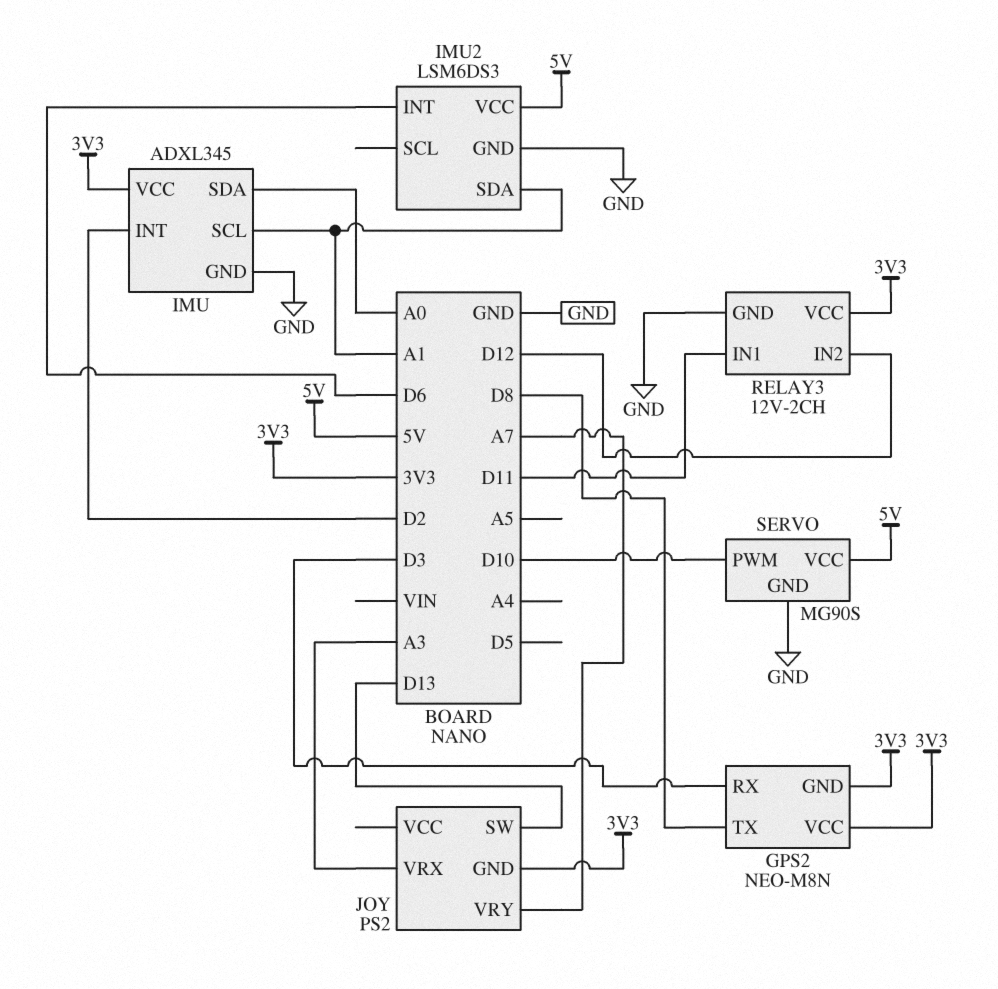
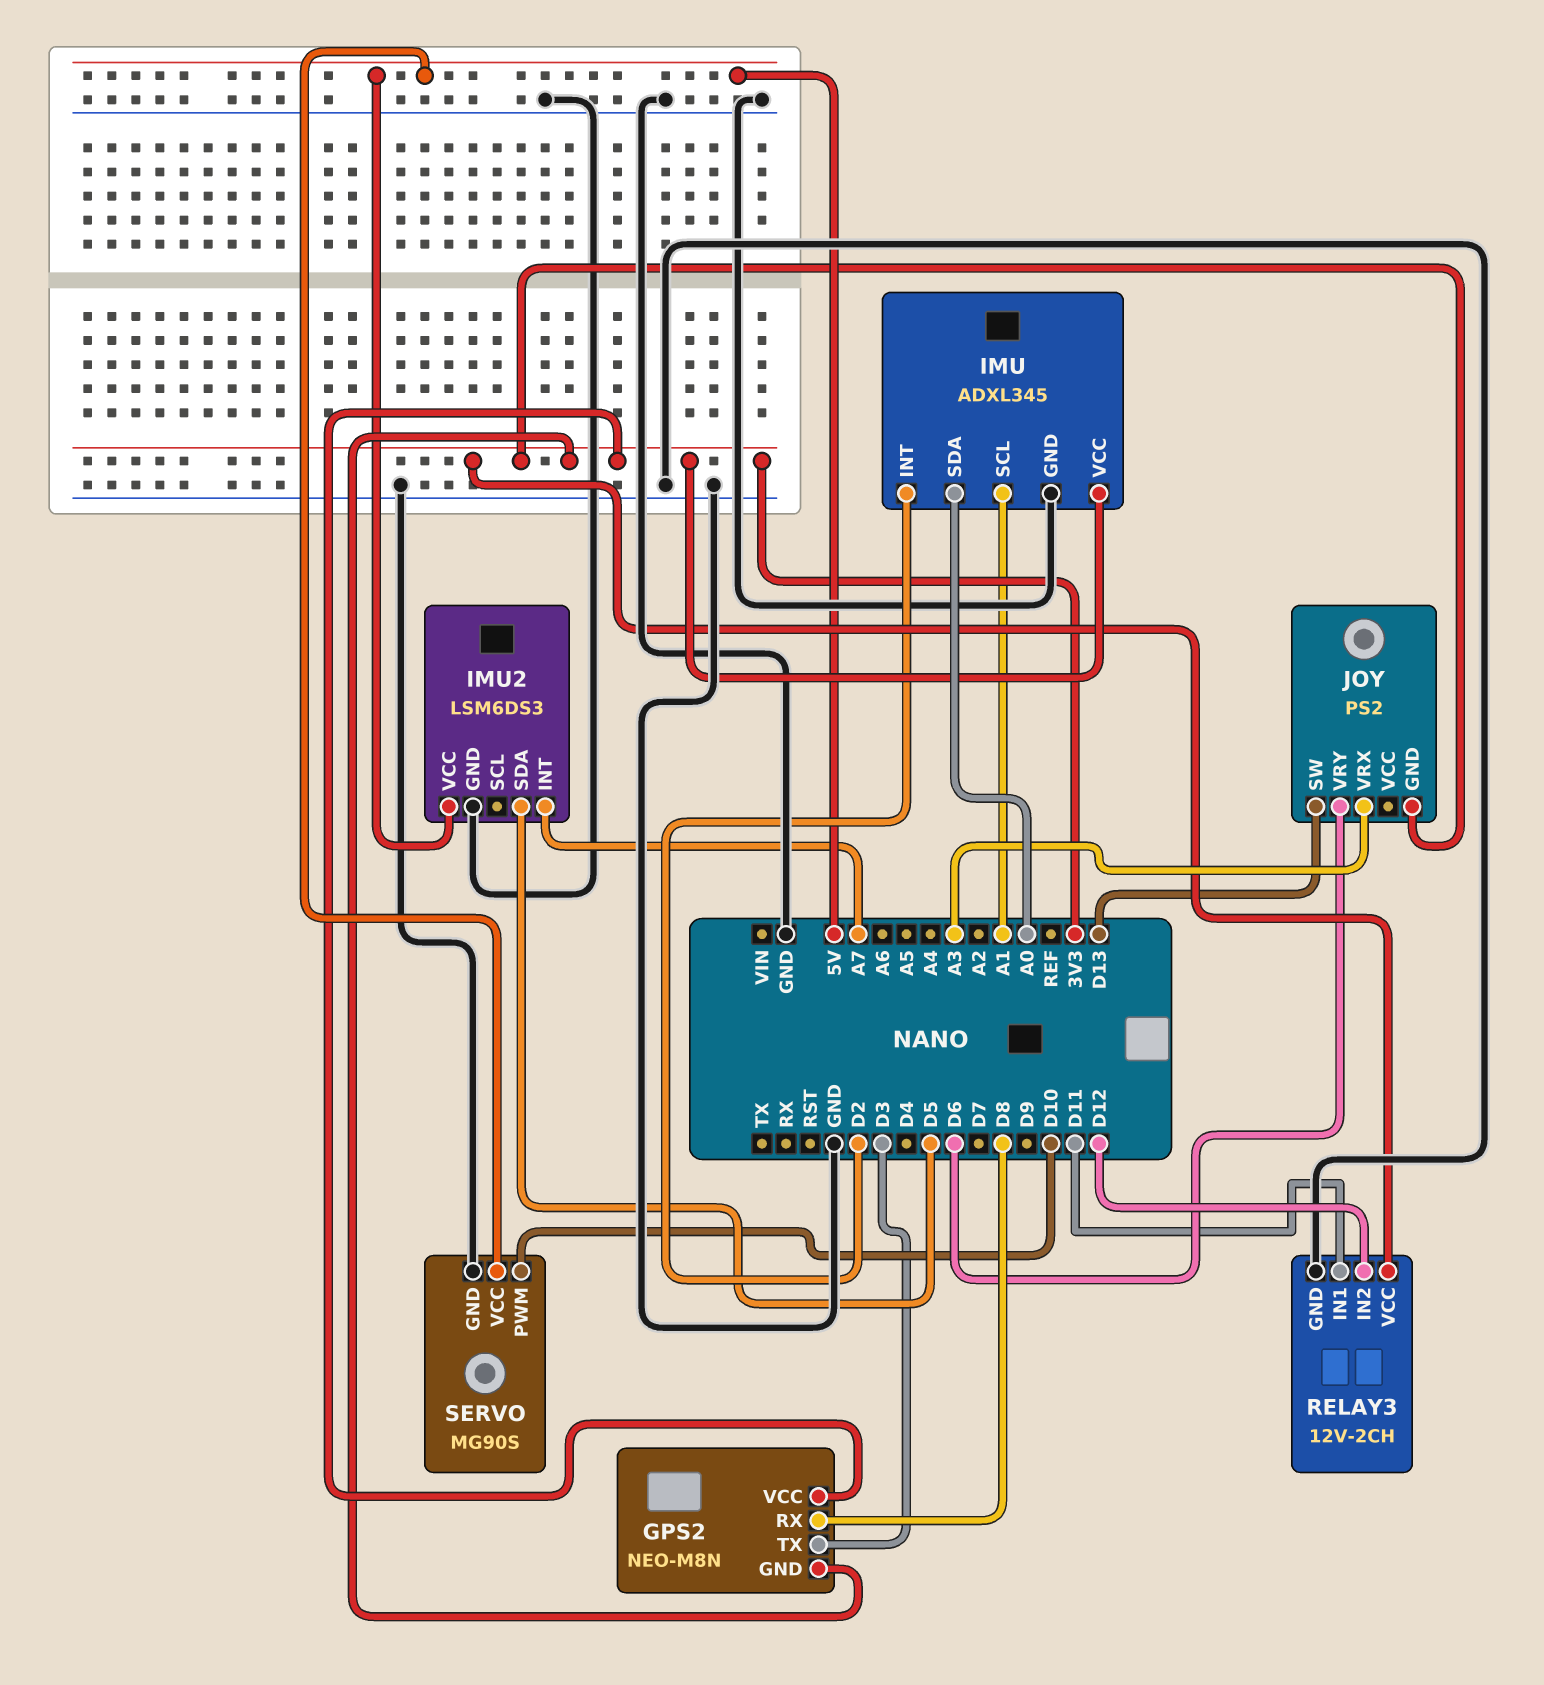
GPS2 pin RX: D3 -> D8
GPS2 pin TX: D8 -> D3
IMU2 pin INT: D6 -> A7
IMU2 pin SDA: A1 -> D5
JOY pin VRY: A7 -> D6

